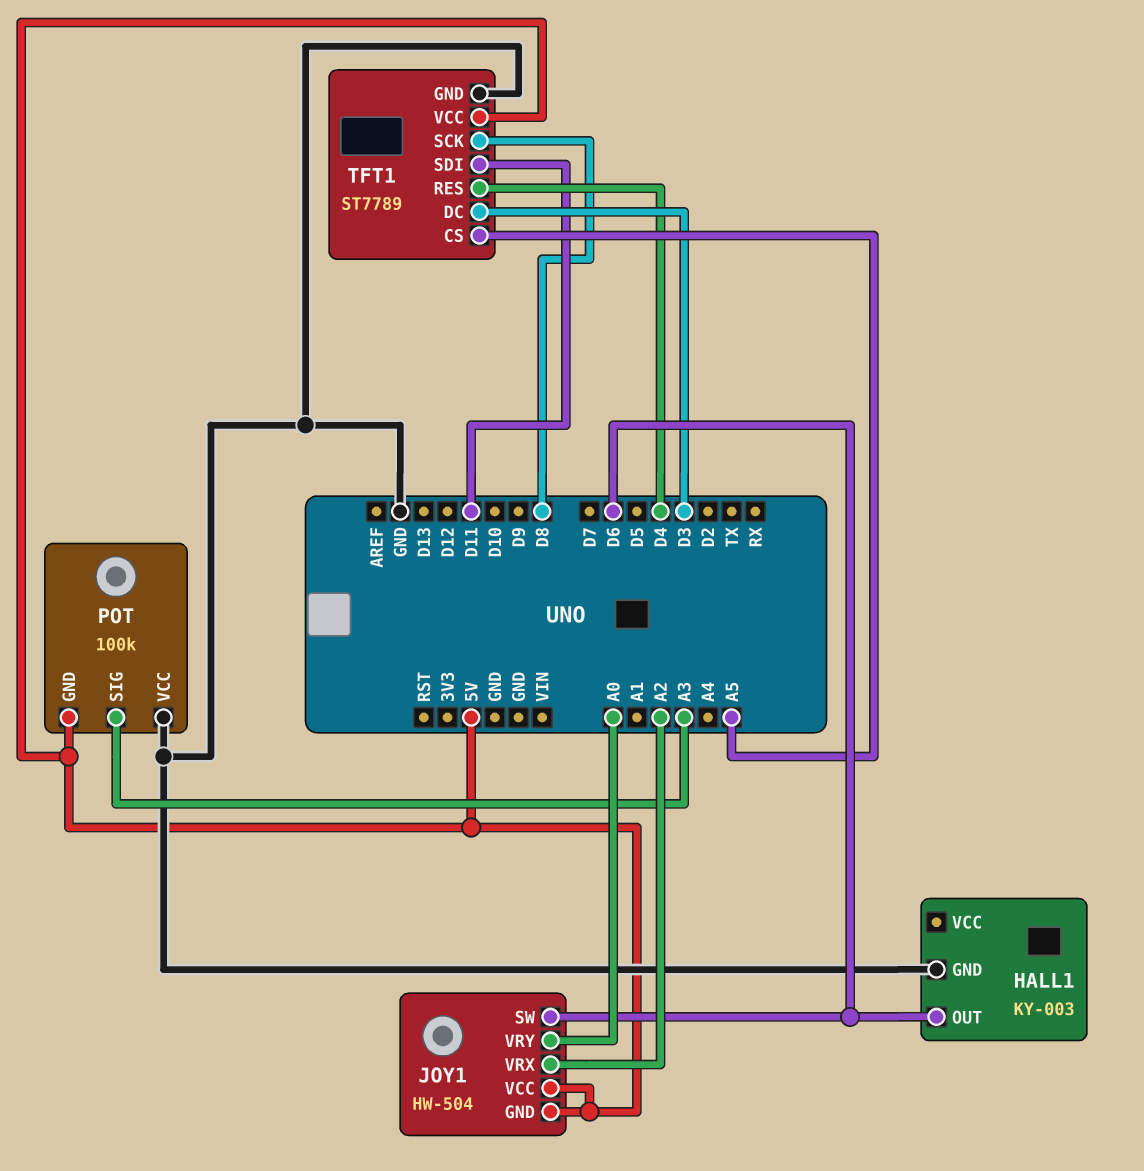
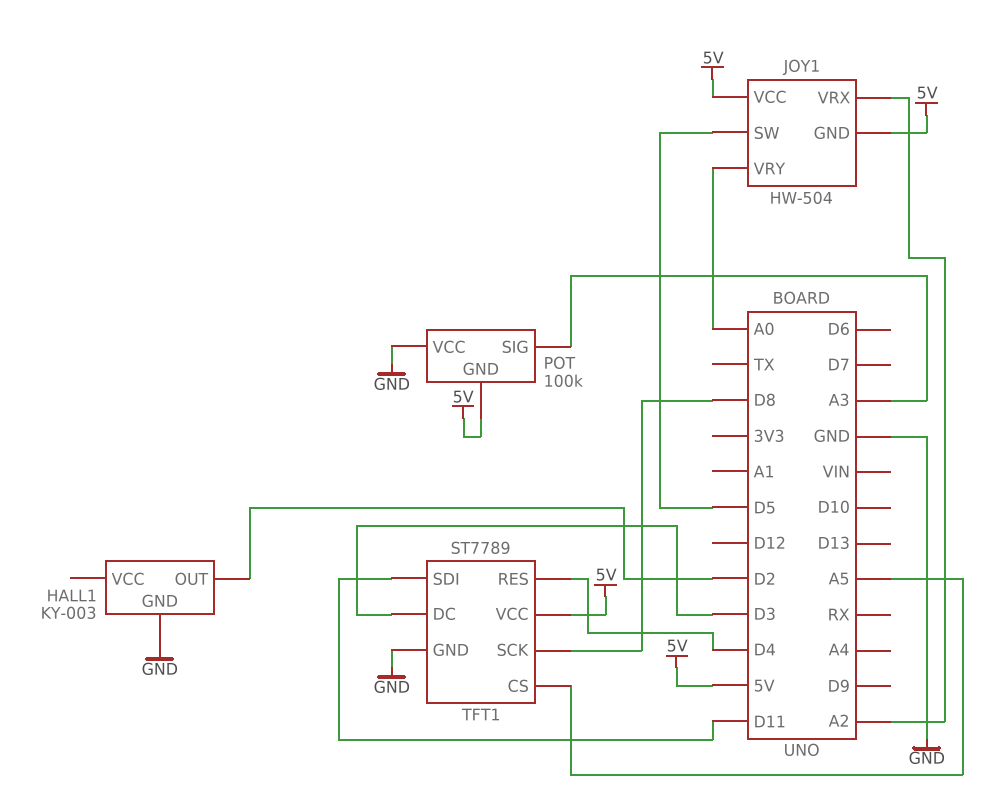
HALL1 pin OUT: D6 -> D2
JOY1 pin SW: D6 -> D5

